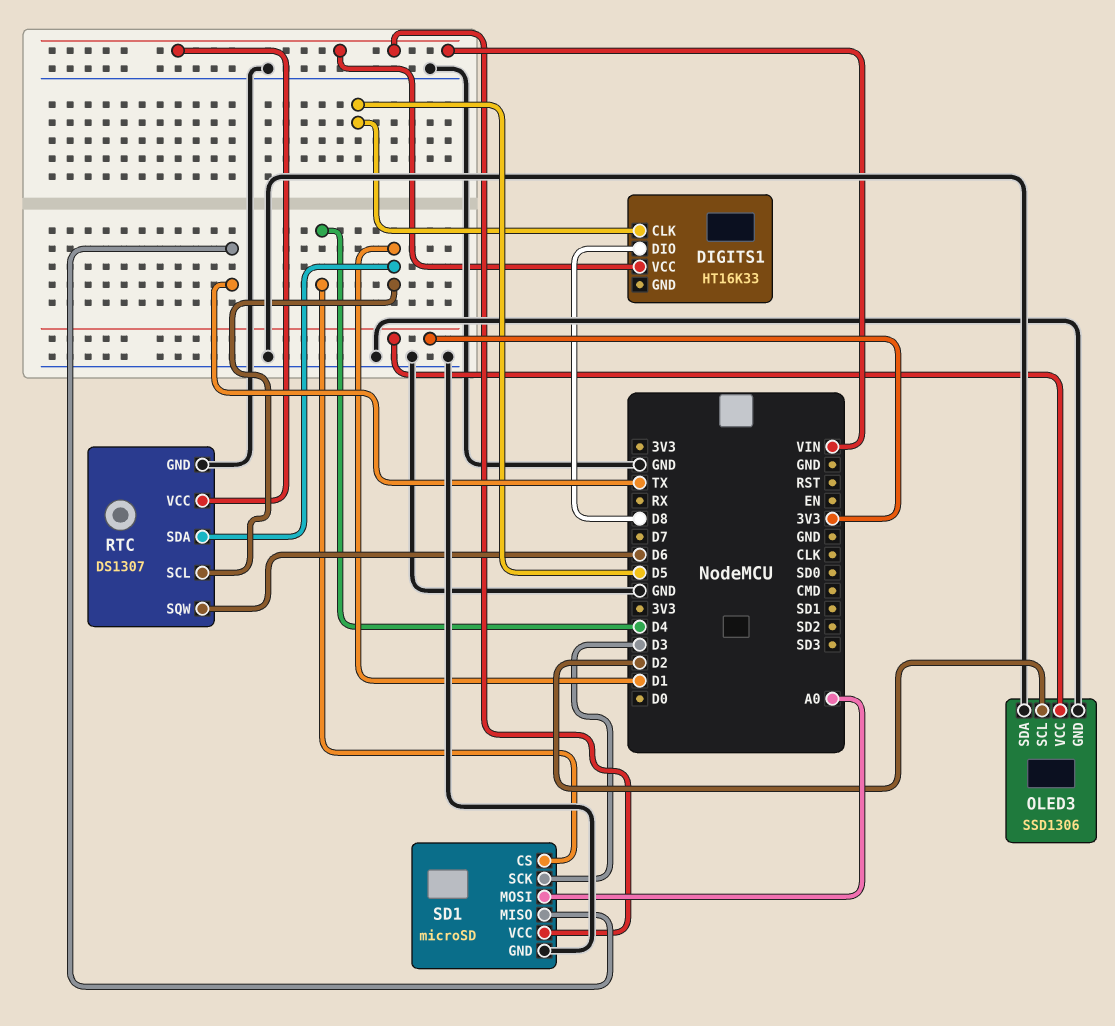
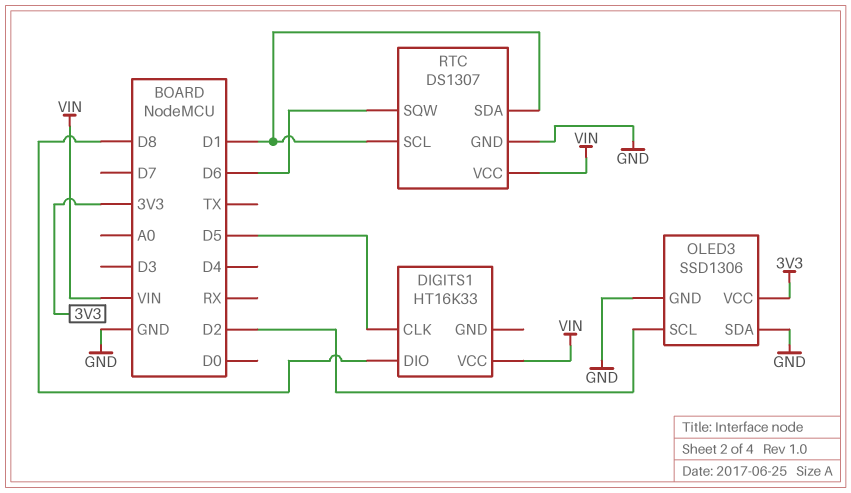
SD1: microSD -> none
SD1 pin CS: D4 -> none
SD1 pin GND: GND -> none
SD1 pin MISO: TX -> none
SD1 pin MOSI: A0 -> none
SD1 pin SCK: D3 -> none
SD1 pin VCC: VIN -> none

